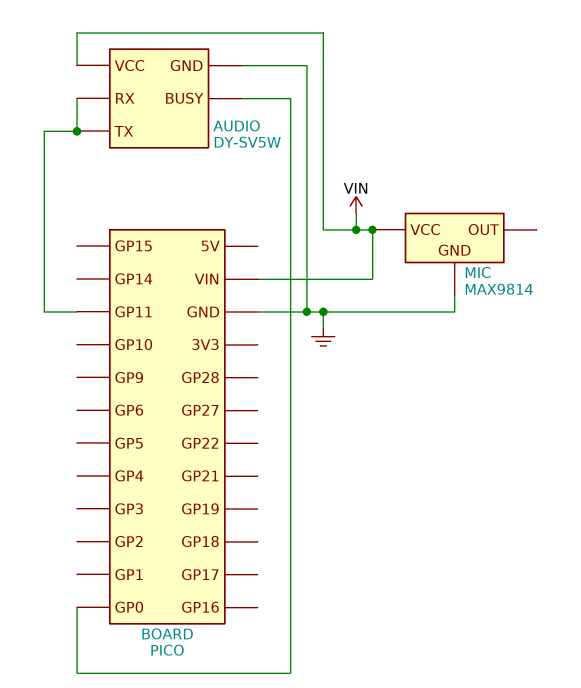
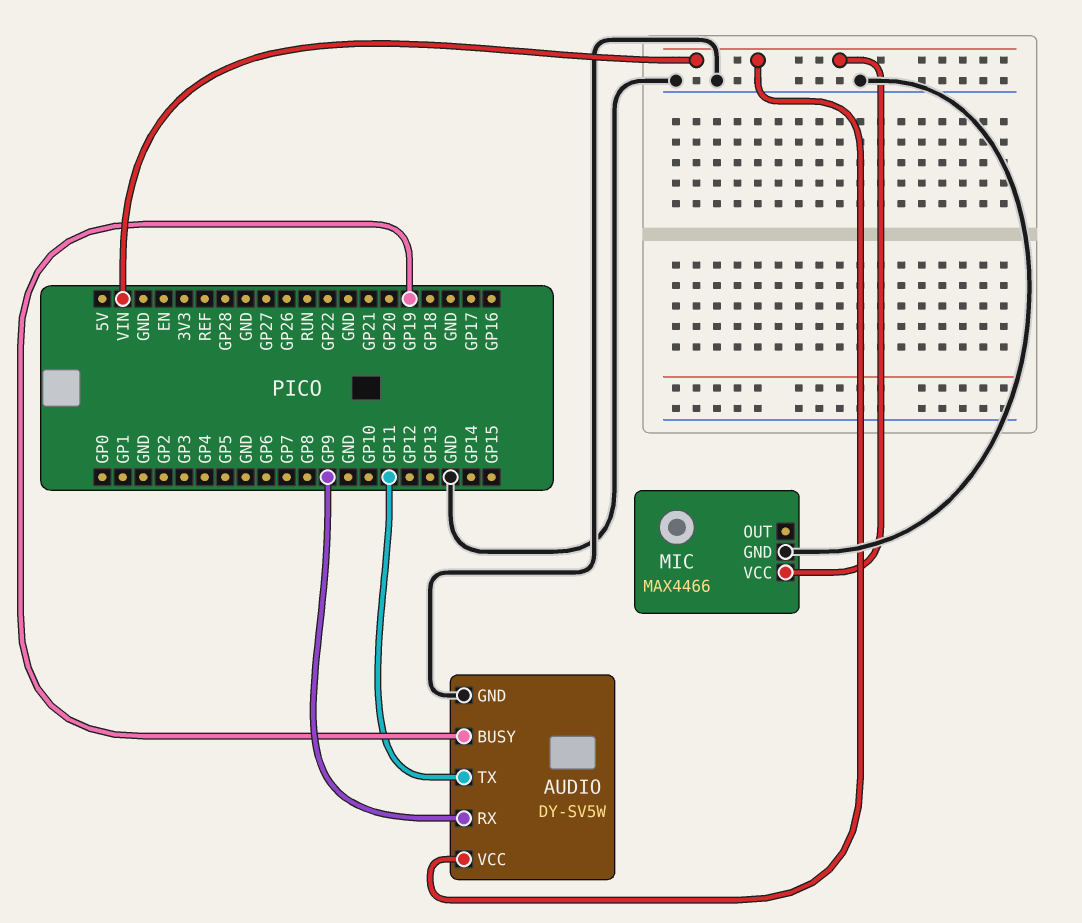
AUDIO pin BUSY: GP0 -> GP19
AUDIO pin RX: GP11 -> GP9
MIC: MAX9814 -> MAX4466

